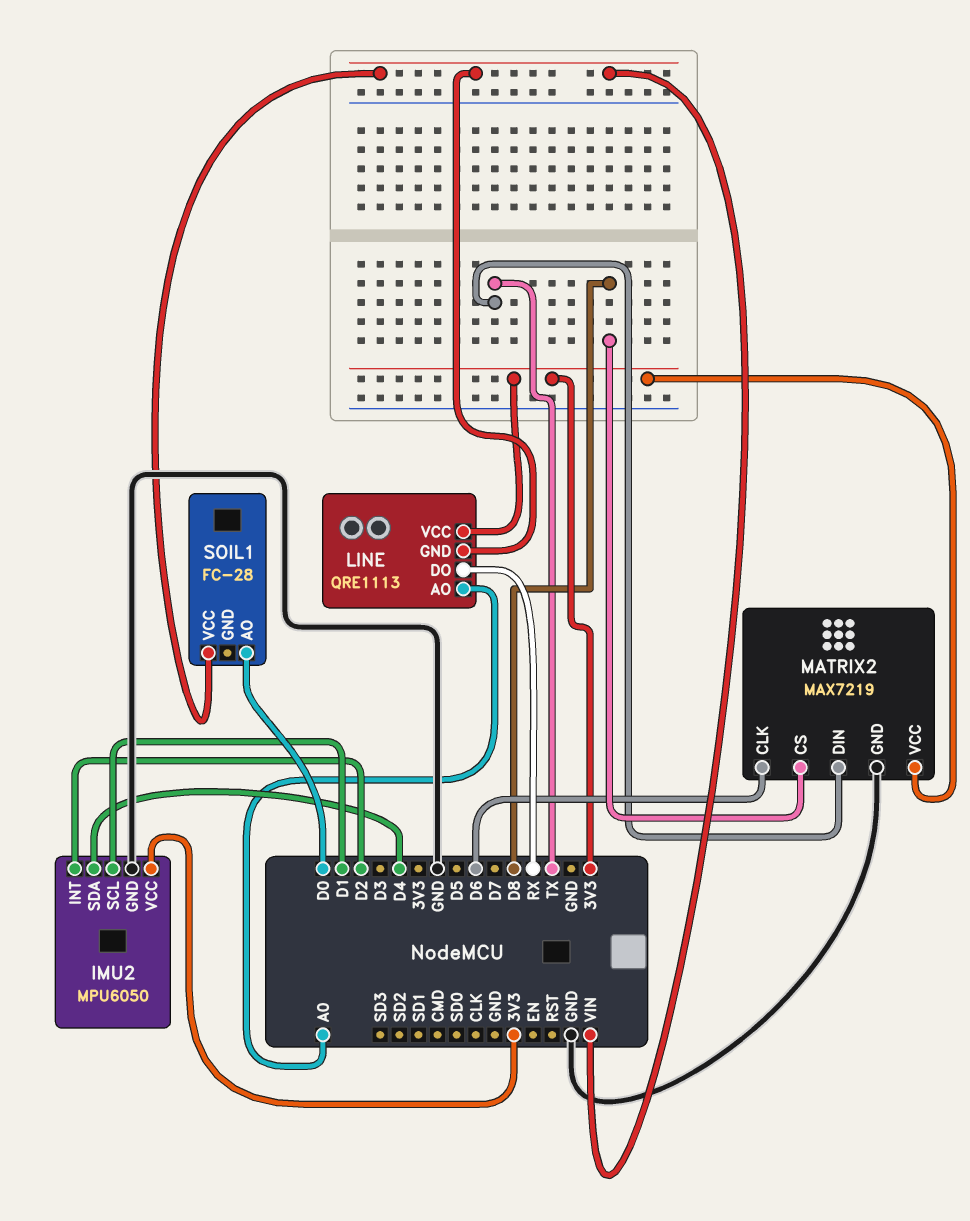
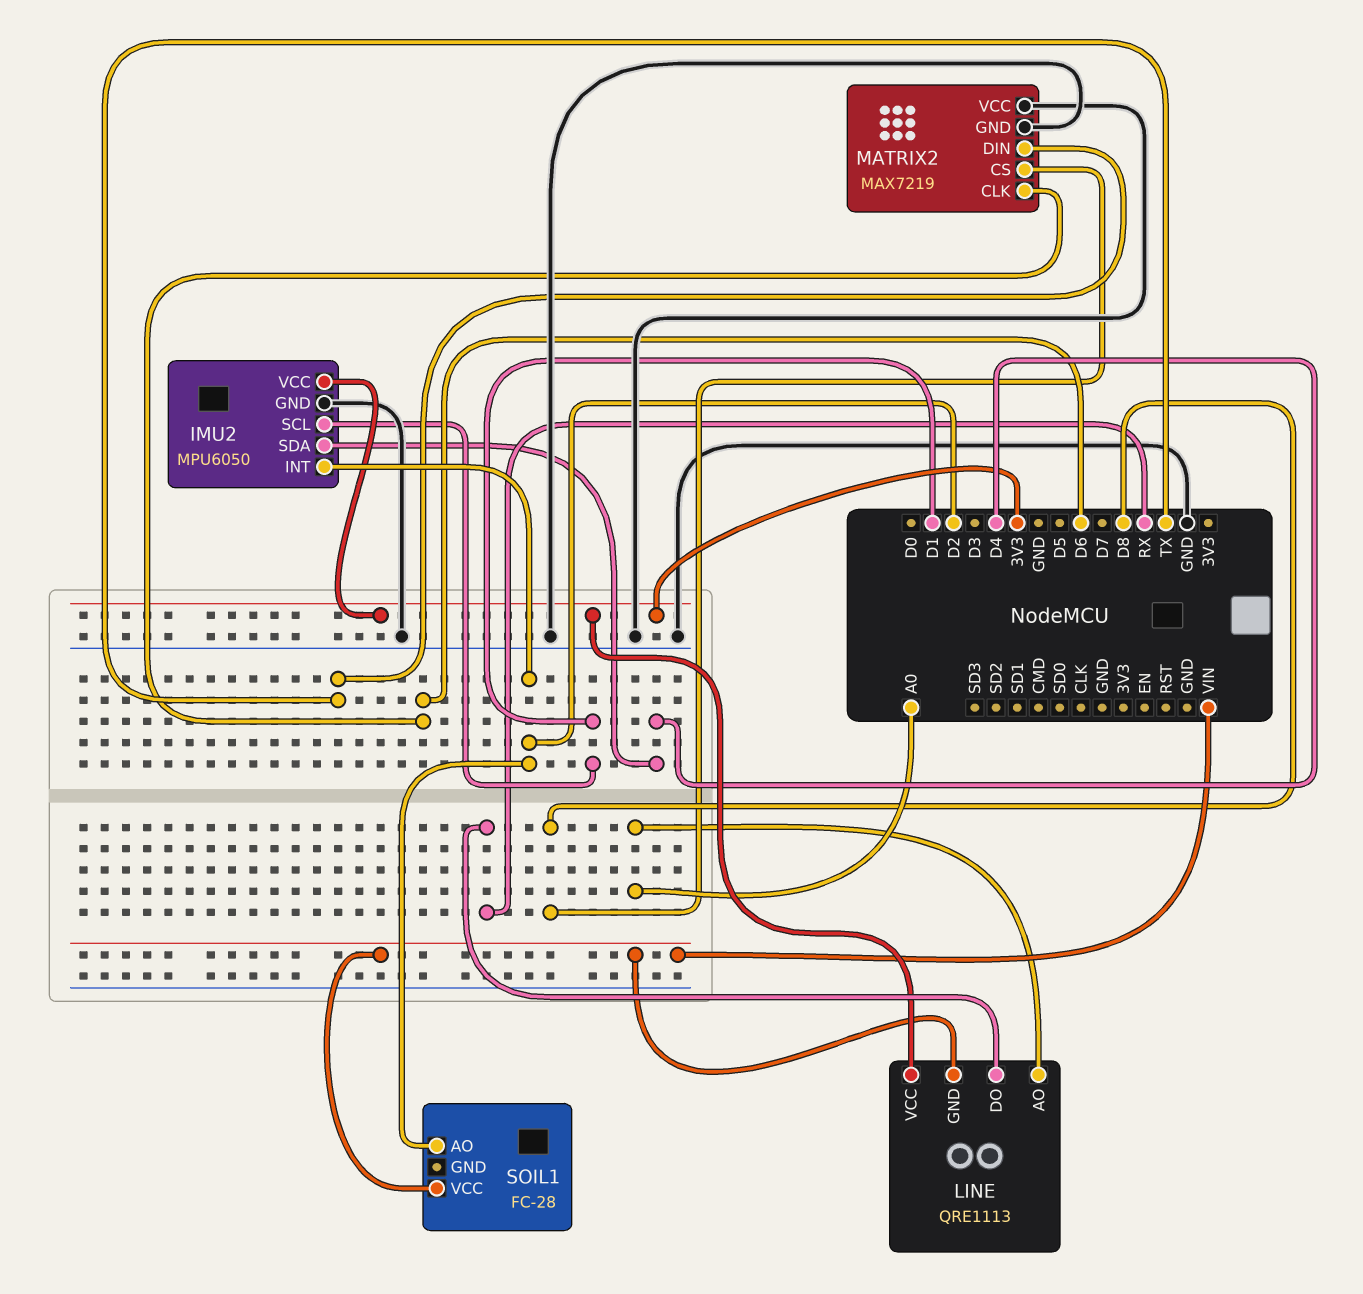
MATRIX2 pin VCC: 3V3 -> GND
SOIL1 pin AO: D0 -> D2

